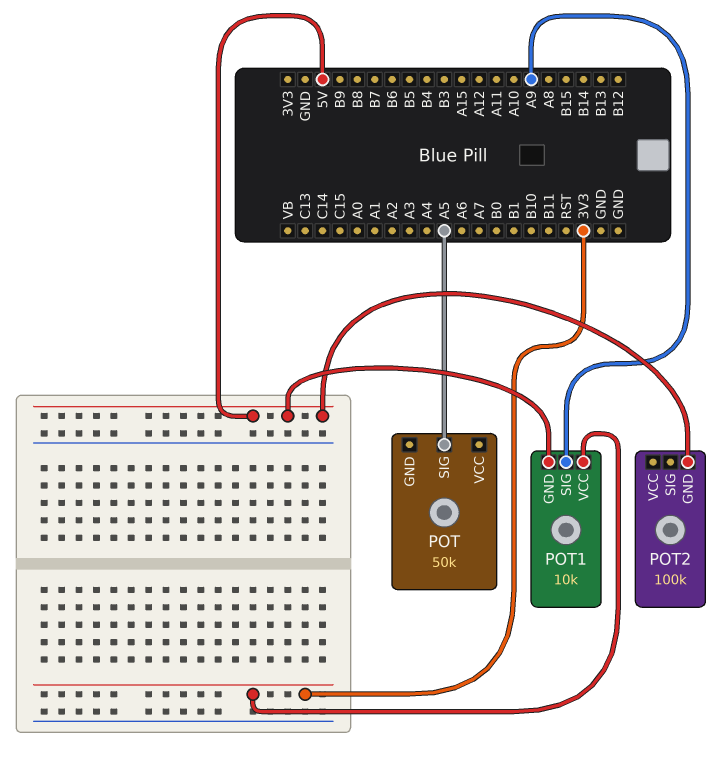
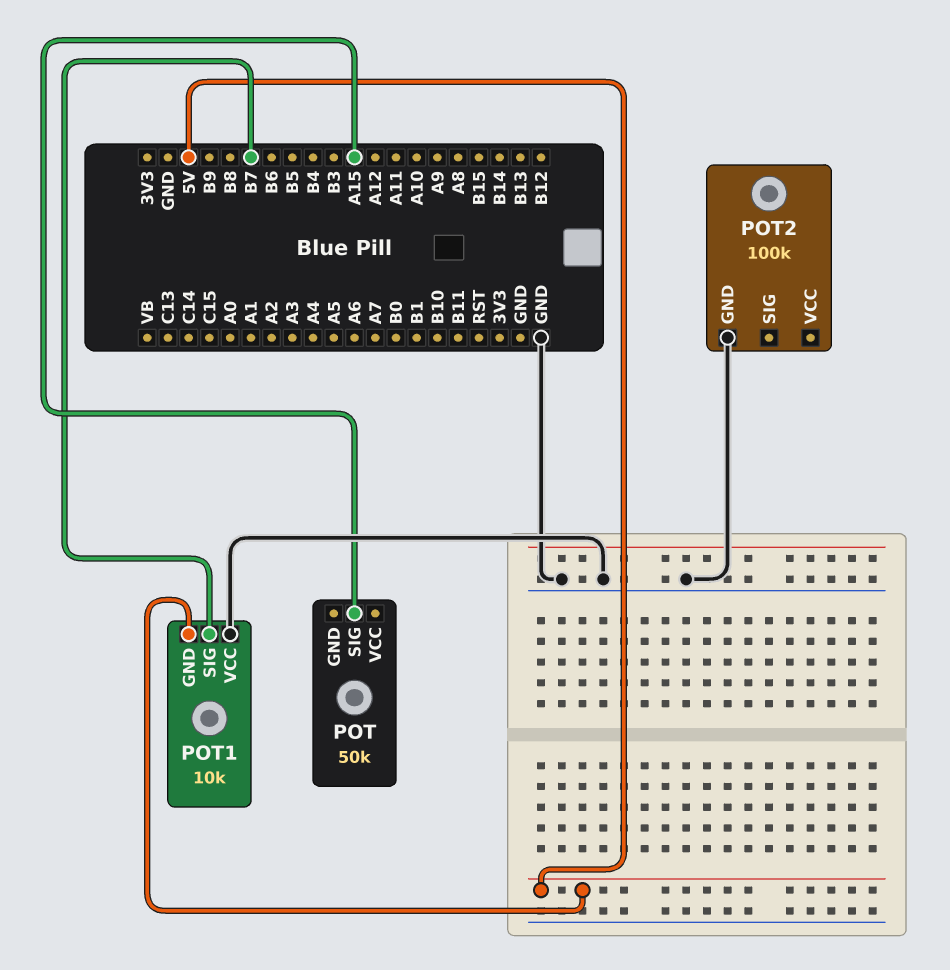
POT pin SIG: A5 -> A15
POT1 pin SIG: A9 -> B7
POT1 pin VCC: 3V3 -> GND
POT2 pin GND: 5V -> GND

